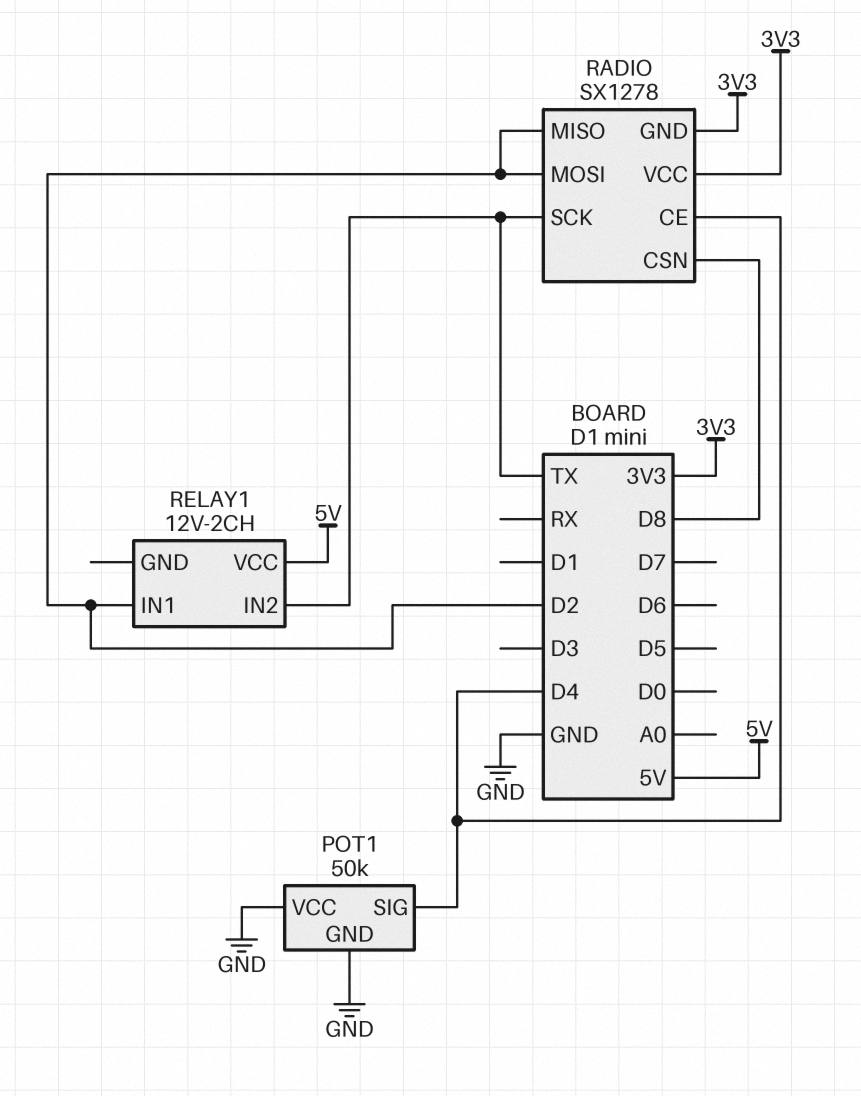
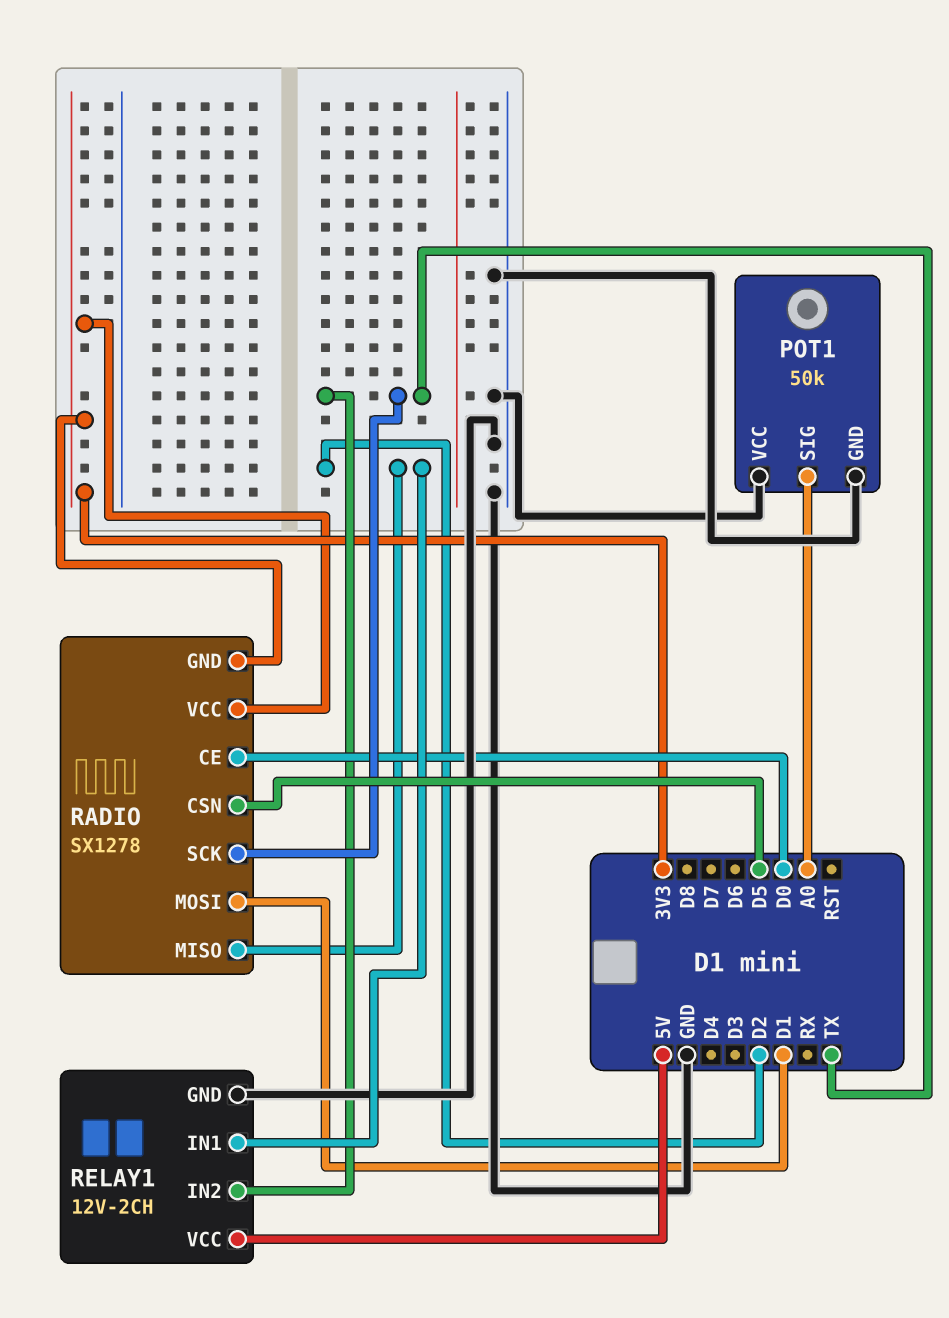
POT1 pin SIG: D4 -> A0
RADIO pin CE: D4 -> D0
RADIO pin CSN: D8 -> D5
RADIO pin MOSI: D2 -> D1
RELAY1 pin GND: none -> GND

